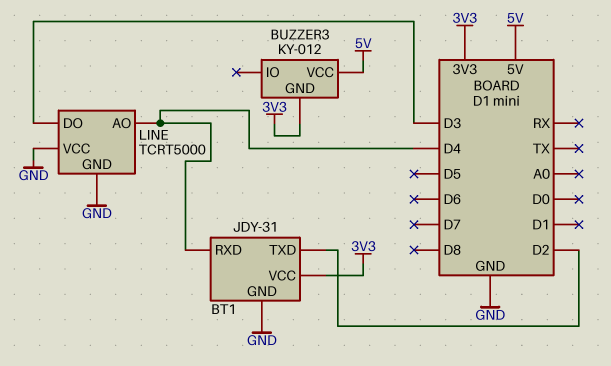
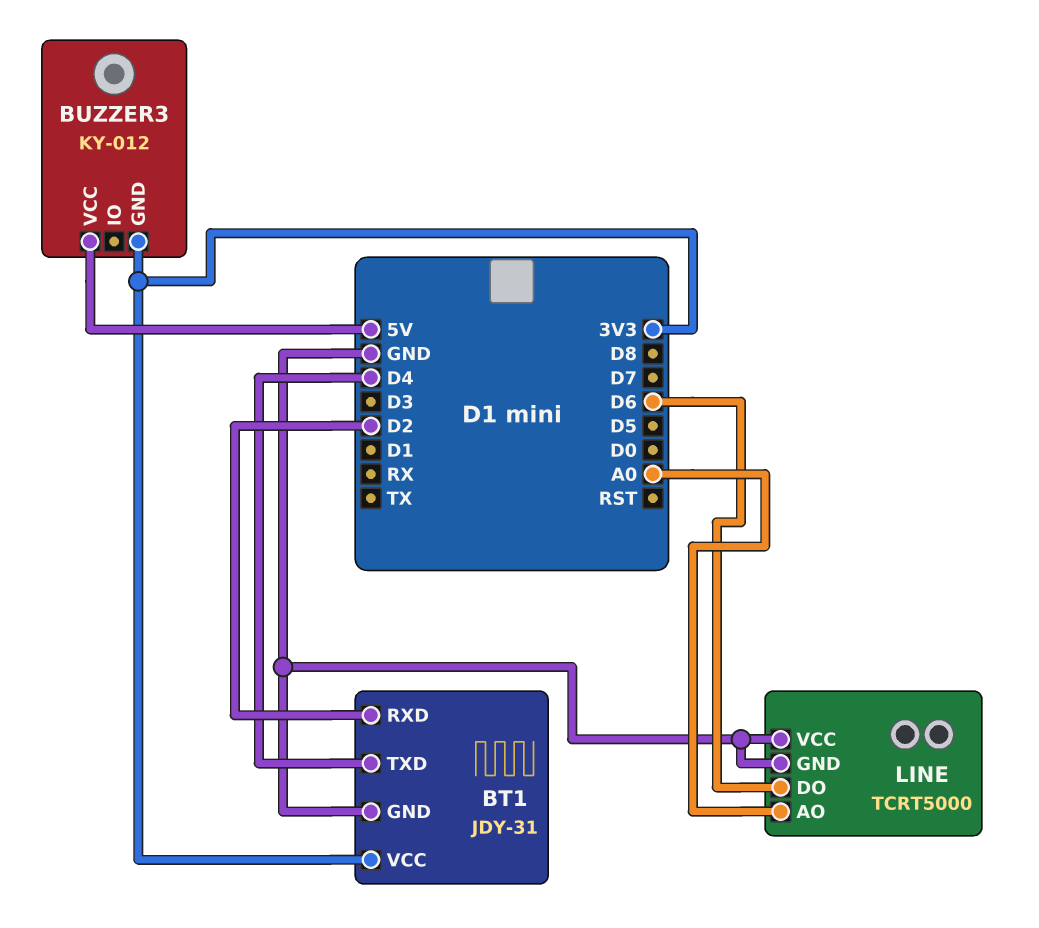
BT1 pin RXD: D4 -> D2
BT1 pin TXD: D2 -> D4
LINE pin AO: D4 -> A0
LINE pin DO: D3 -> D6

